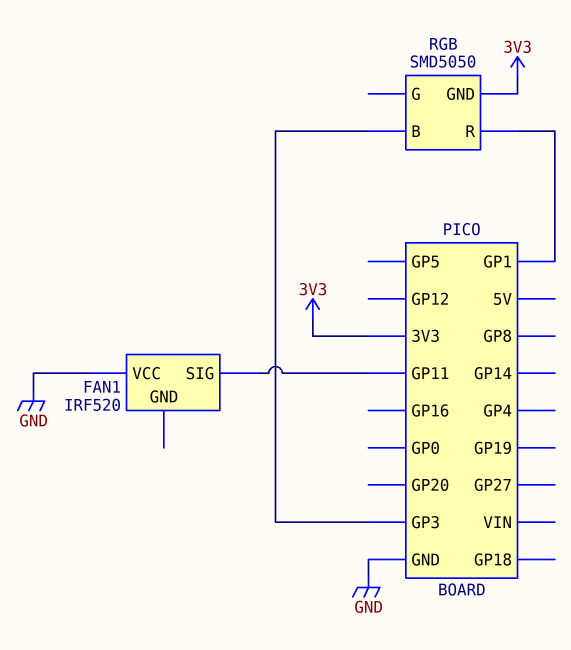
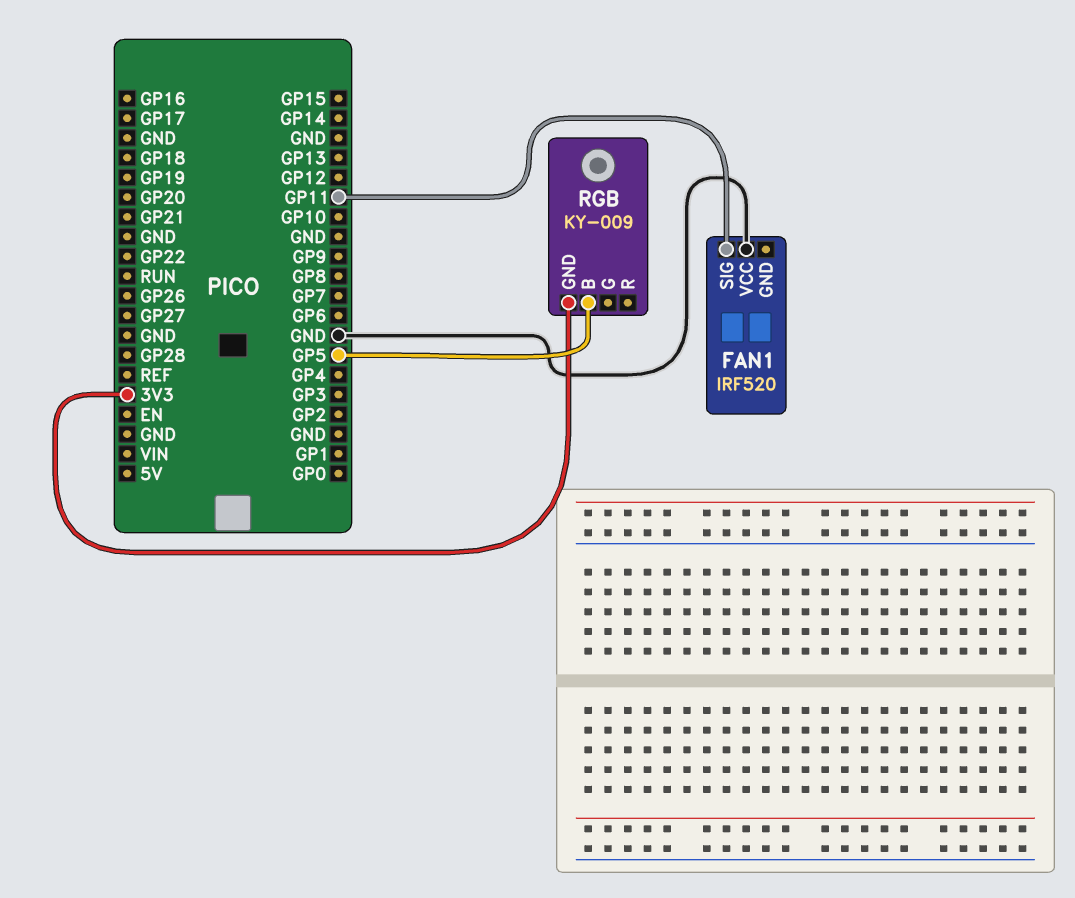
RGB: SMD5050 -> KY-009
RGB pin B: GP3 -> GP5
RGB pin R: GP1 -> none

